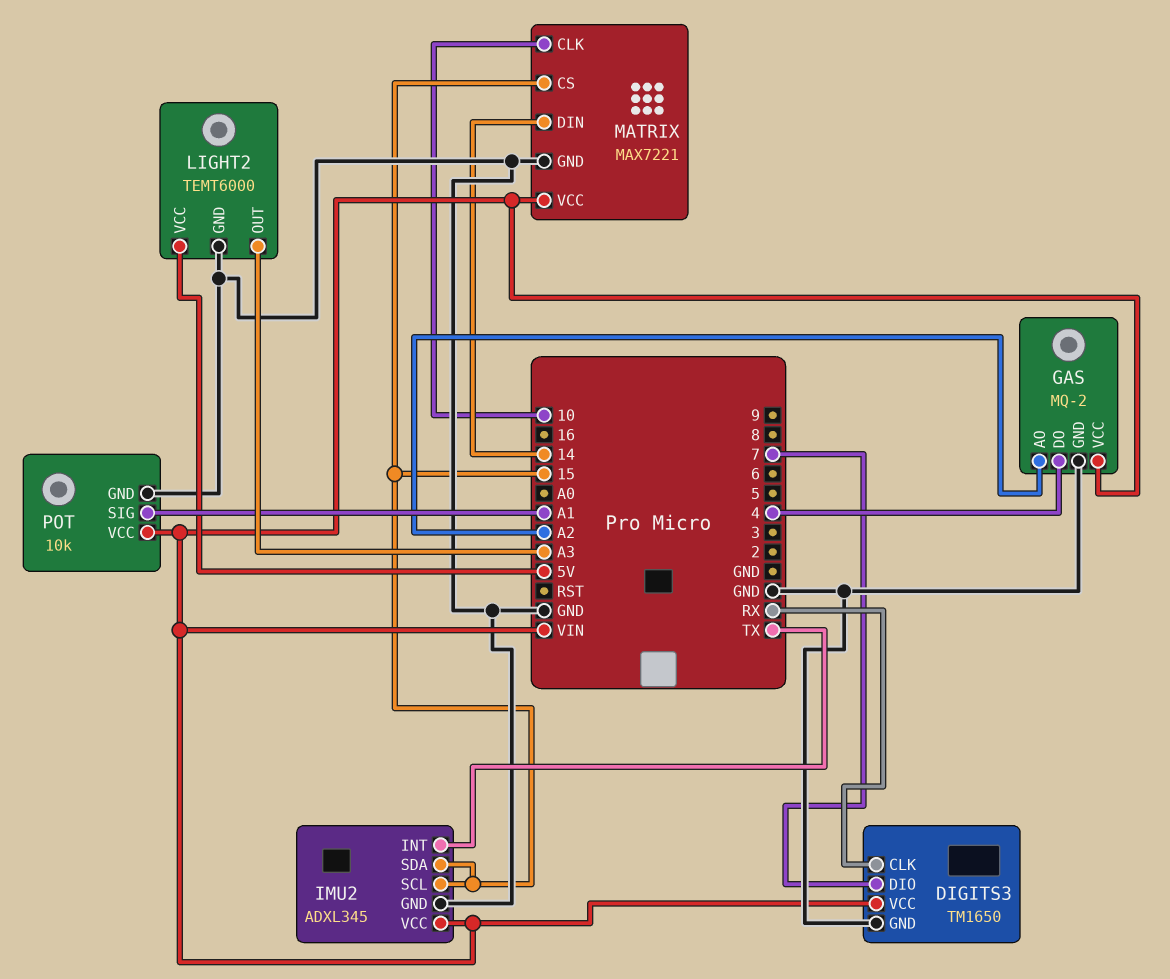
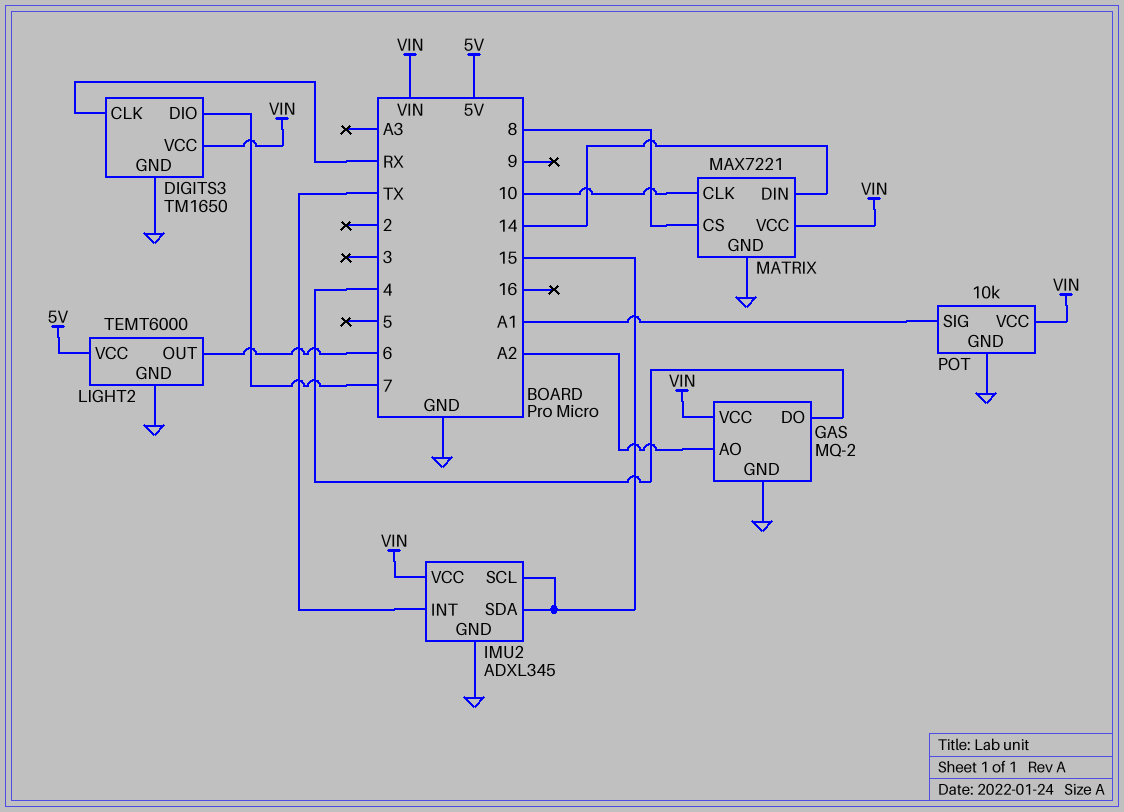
LIGHT2 pin OUT: A3 -> 6
MATRIX pin CS: 15 -> 8

